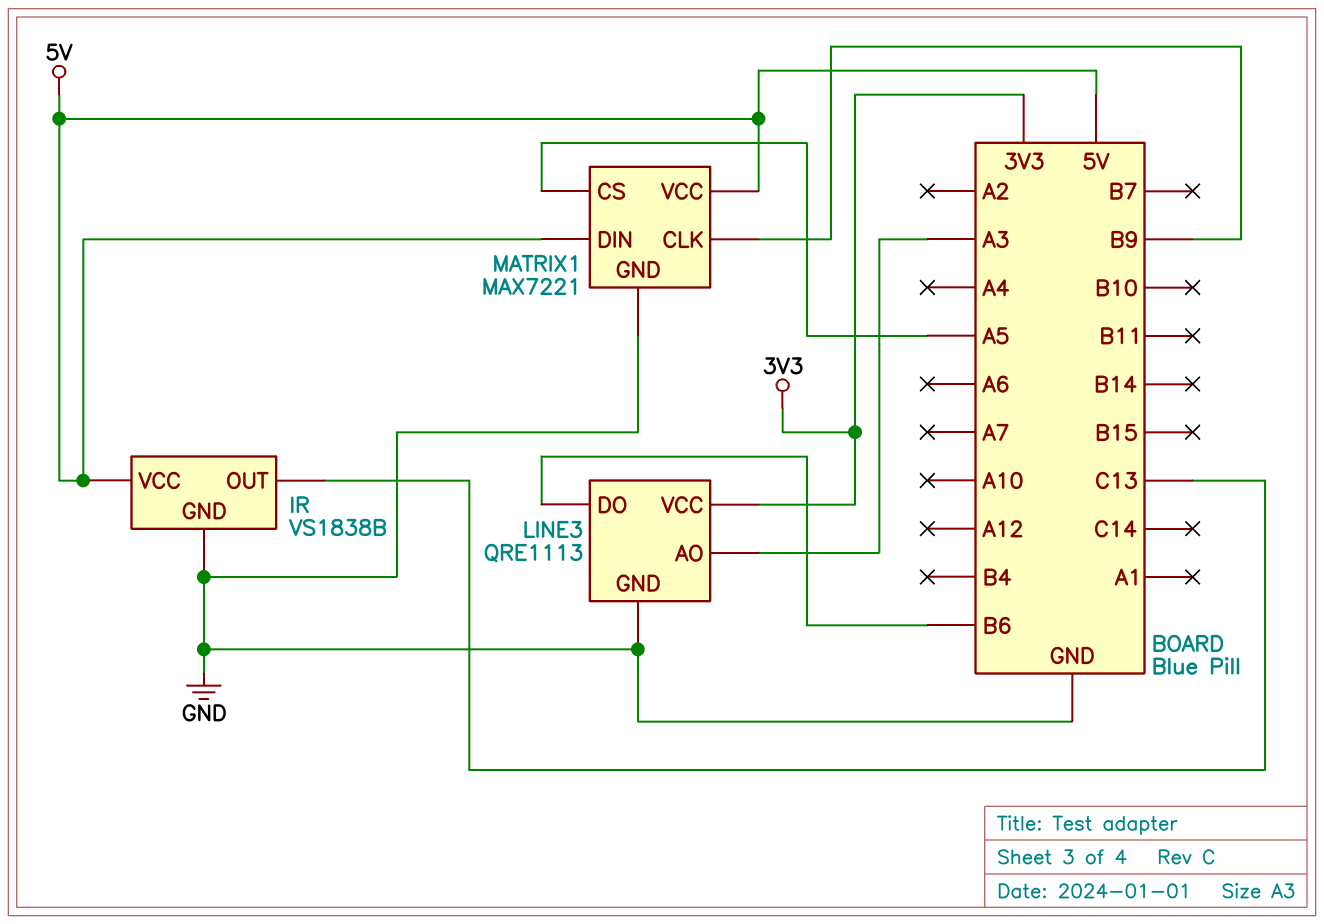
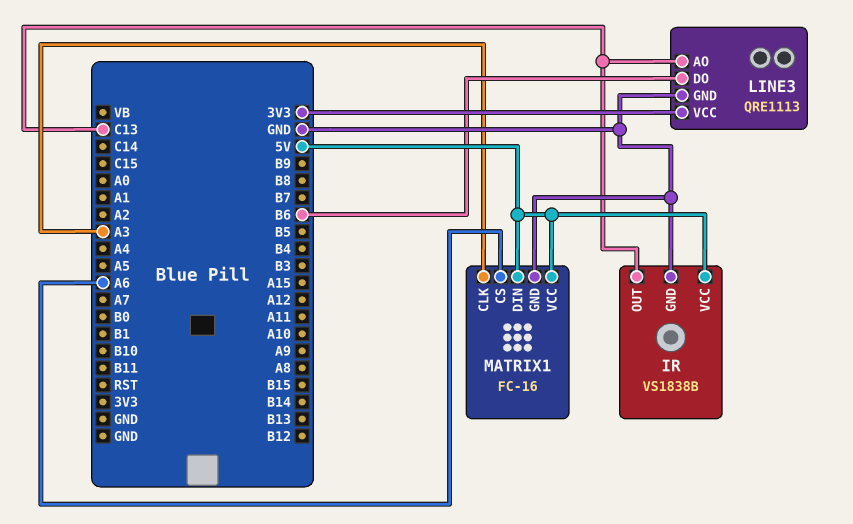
LINE3 pin AO: A3 -> C13
MATRIX1: MAX7221 -> FC-16
MATRIX1 pin CLK: B9 -> A3
MATRIX1 pin CS: A5 -> A6

